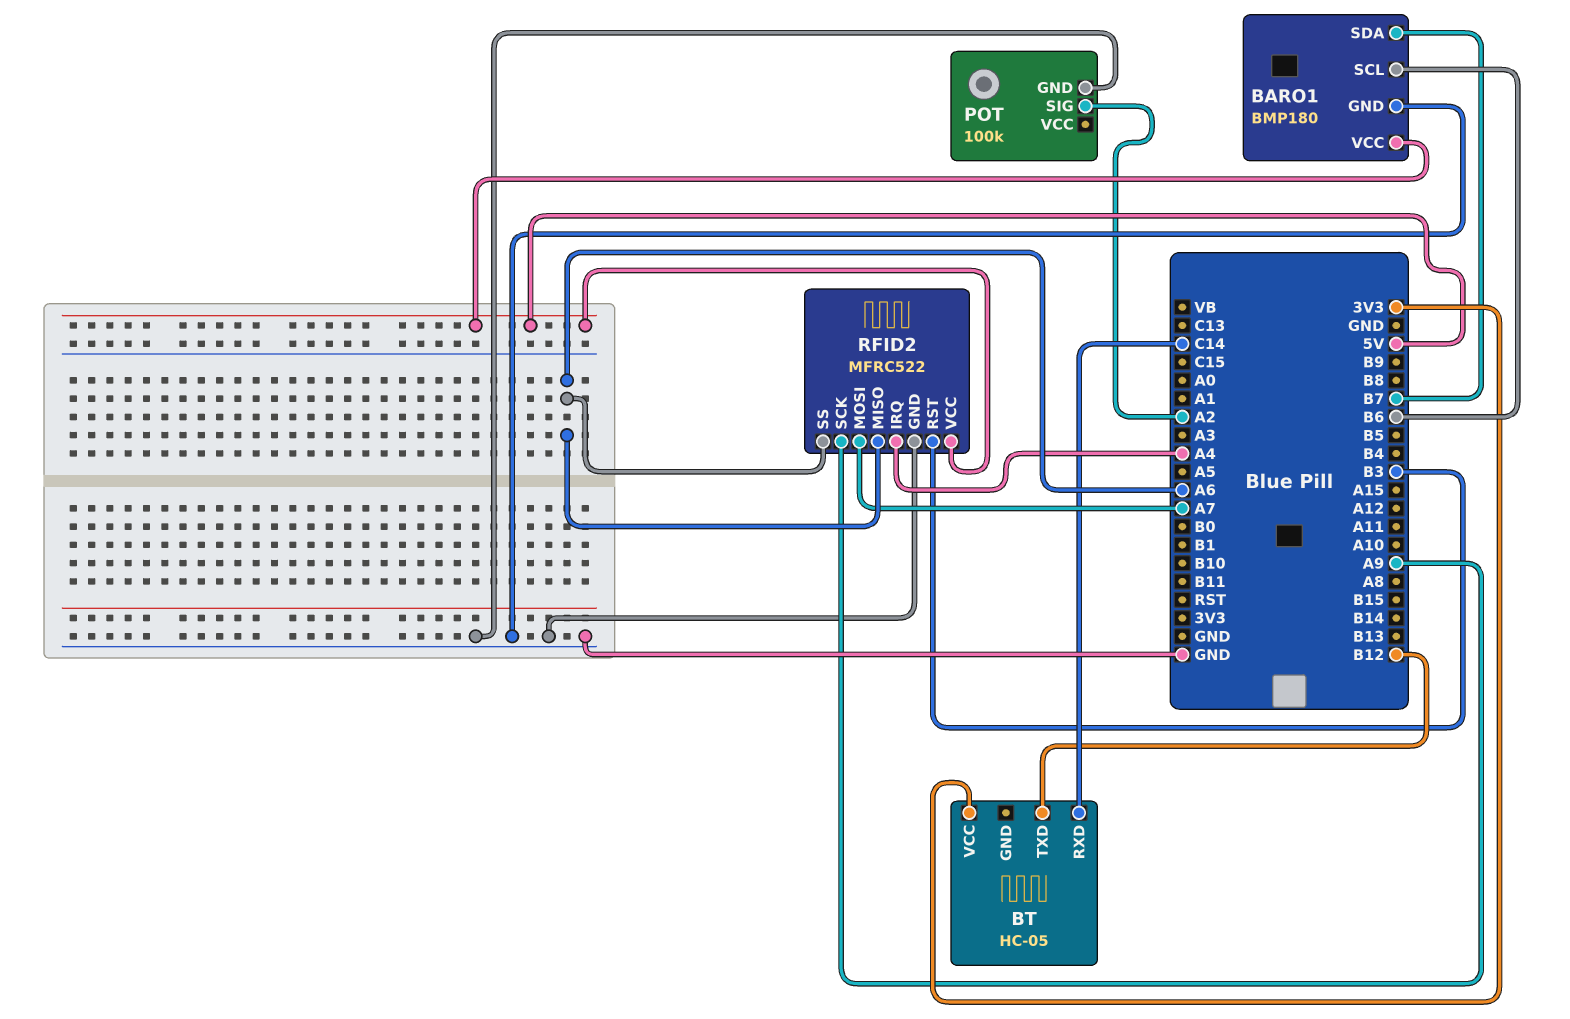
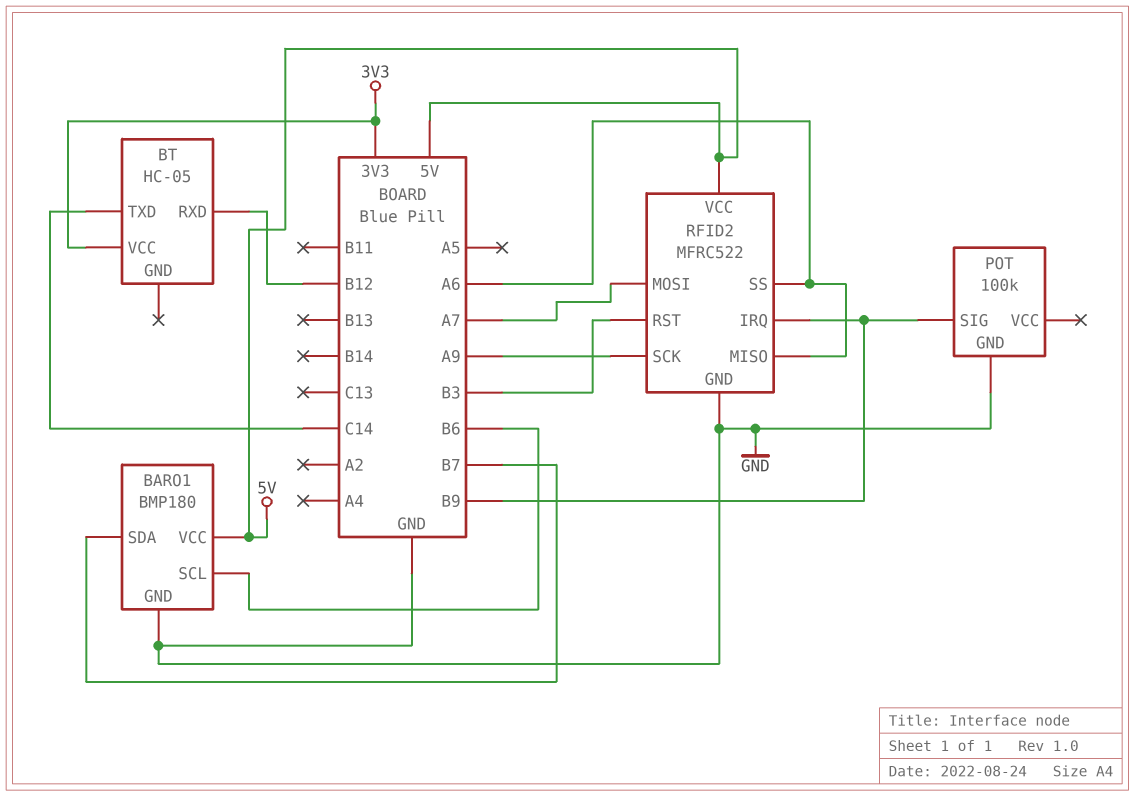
BT pin RXD: C14 -> B12
BT pin TXD: B12 -> C14
POT pin SIG: A2 -> B9
RFID2 pin IRQ: A4 -> B9

